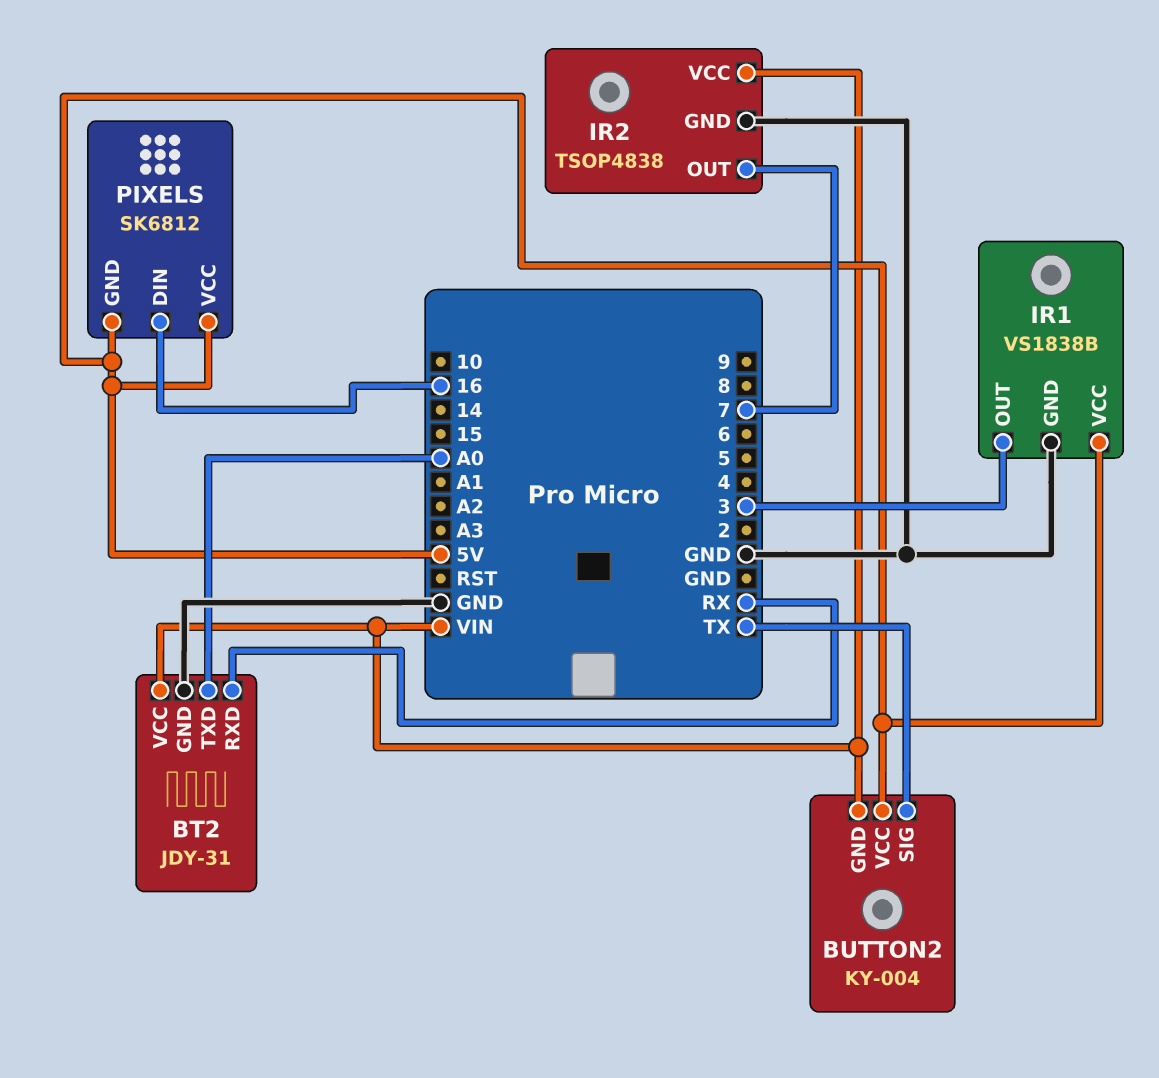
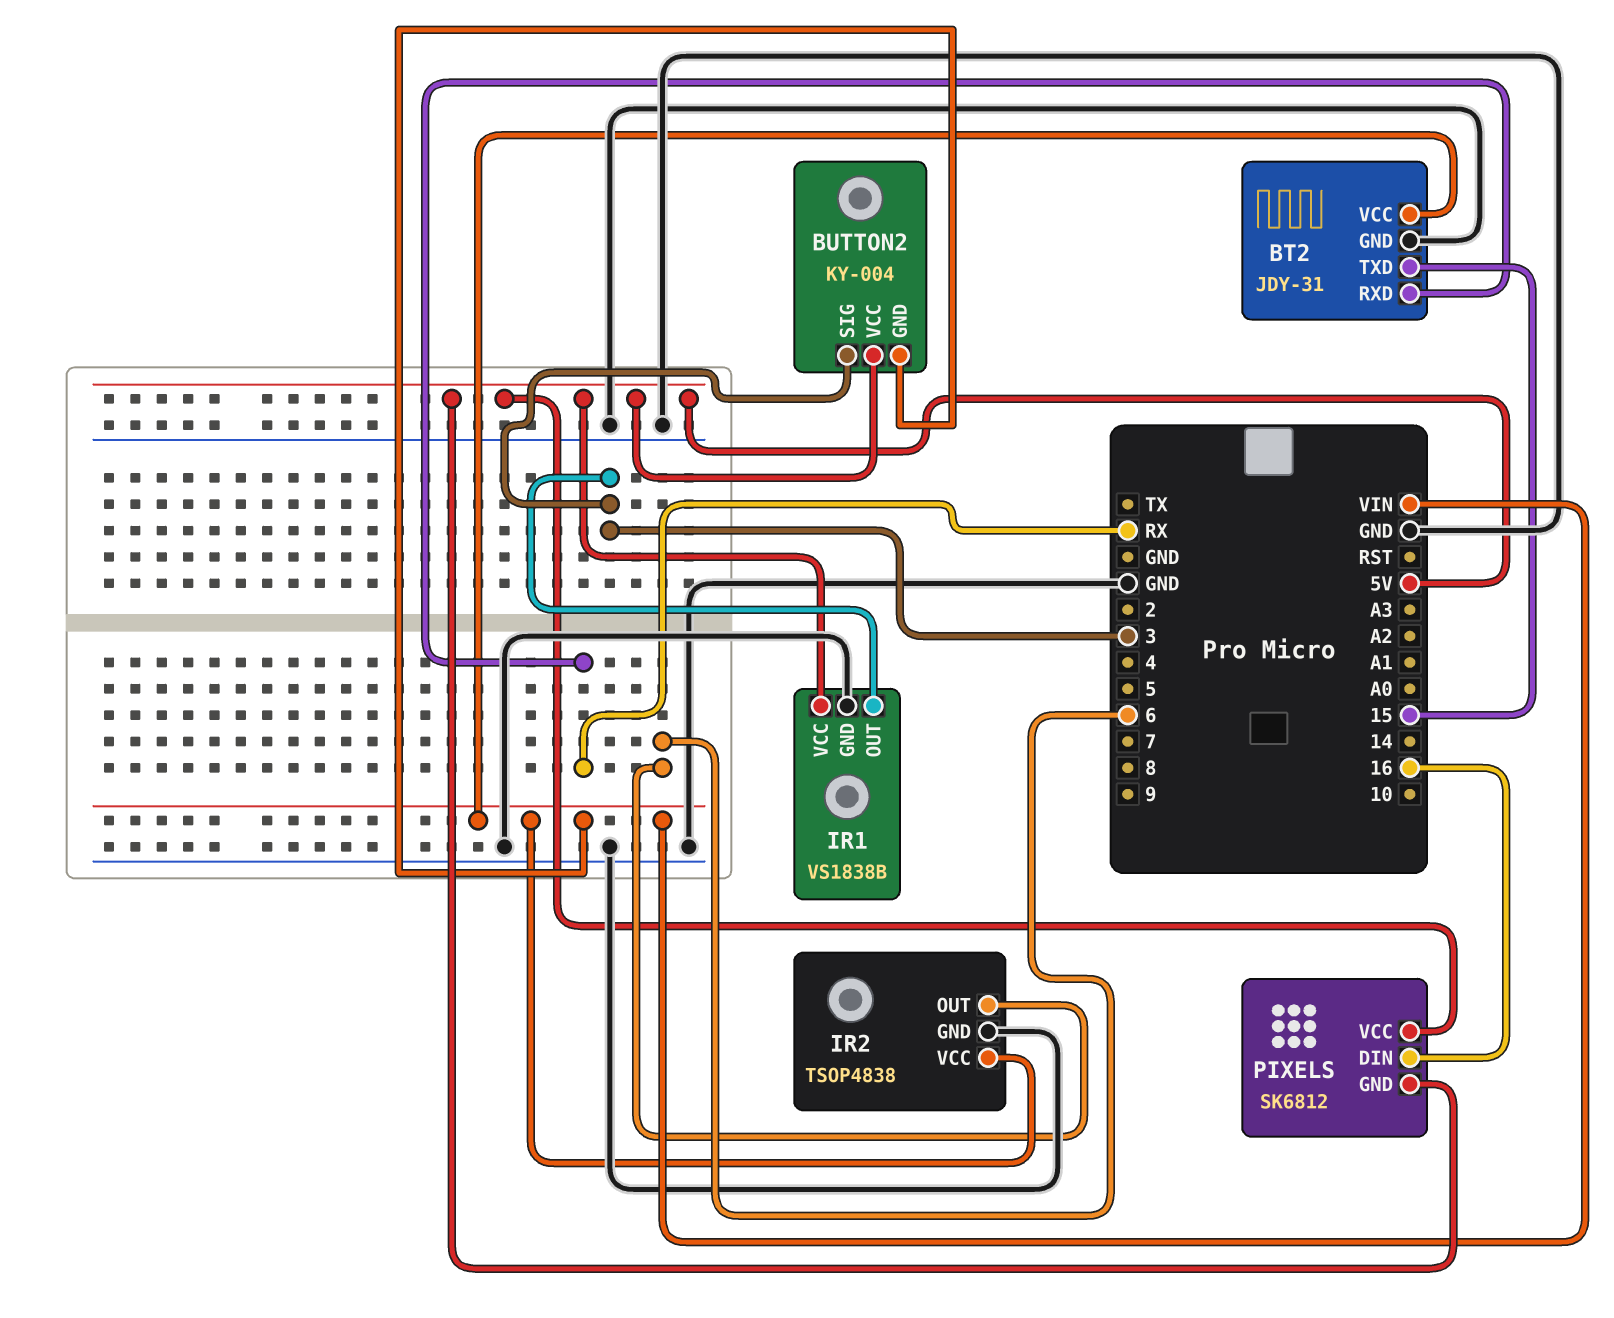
BT2 pin TXD: A0 -> 15
BUTTON2 pin SIG: TX -> 3
IR2 pin OUT: 7 -> 6

